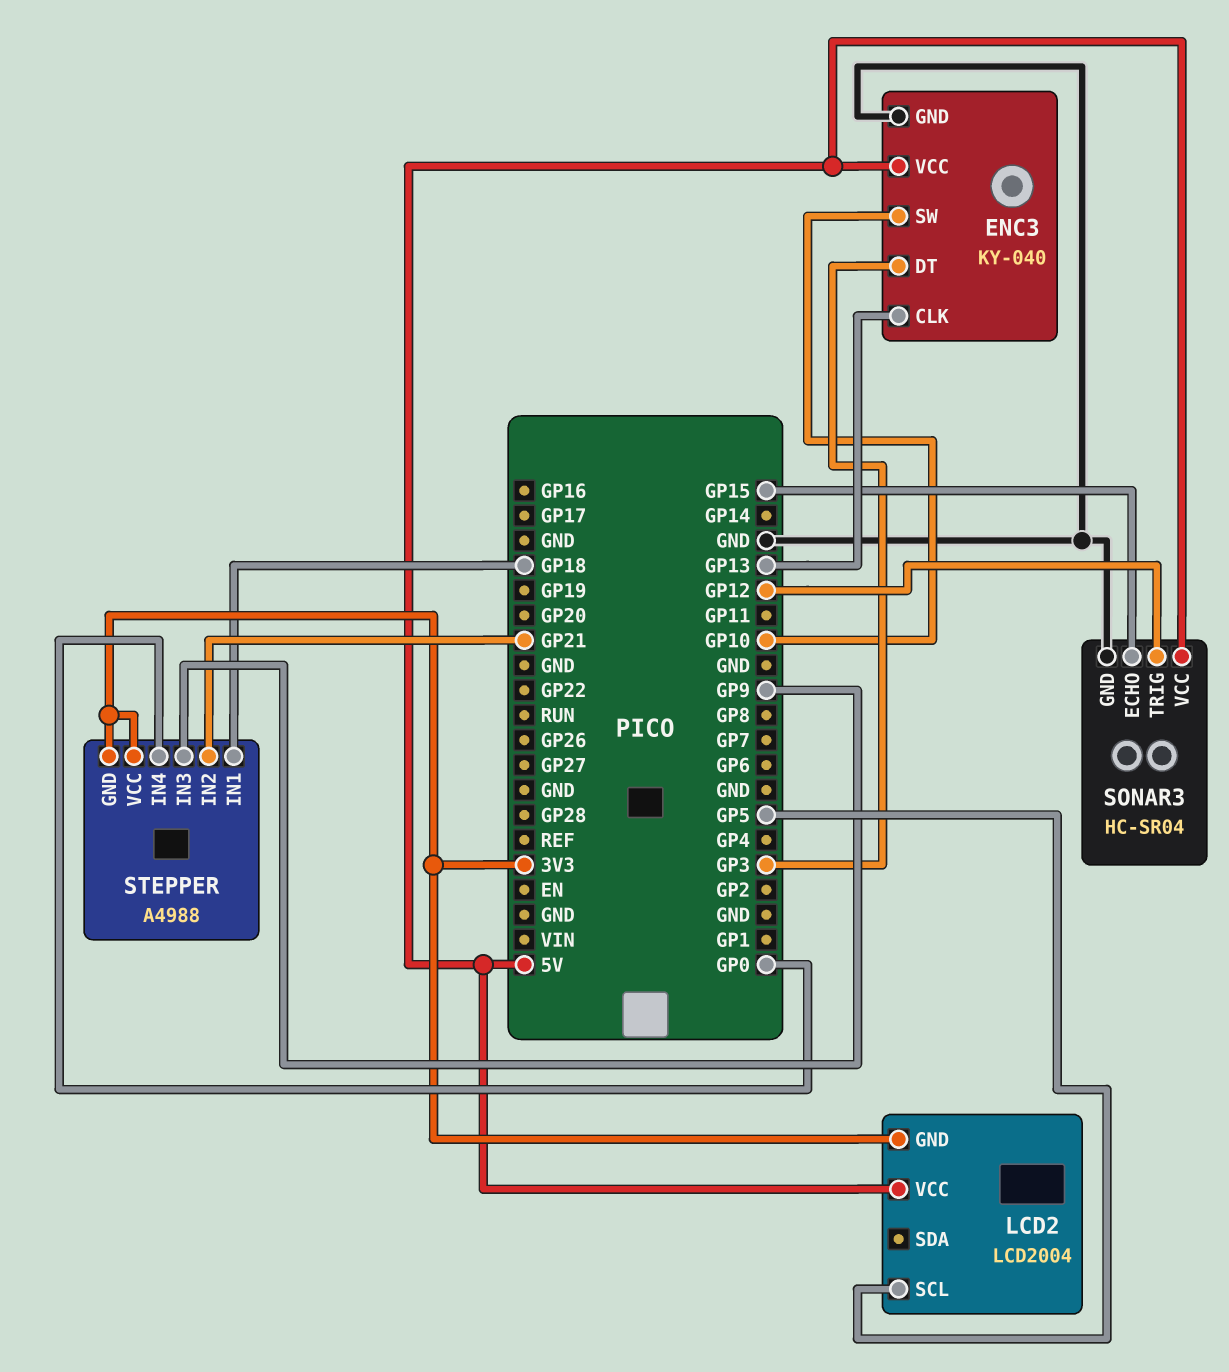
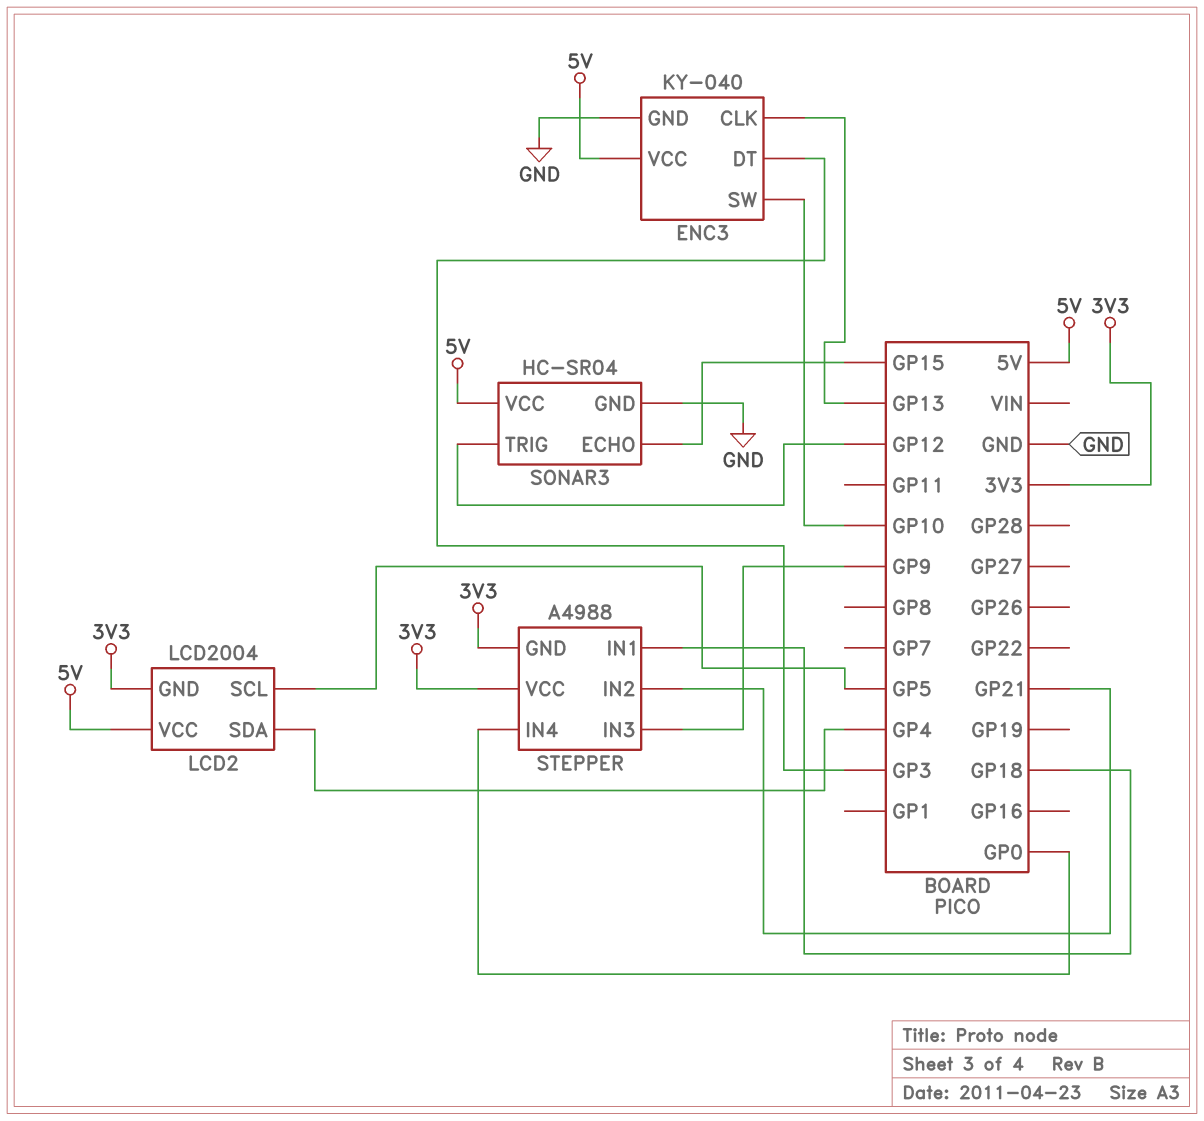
LCD2 pin SDA: none -> GP4

